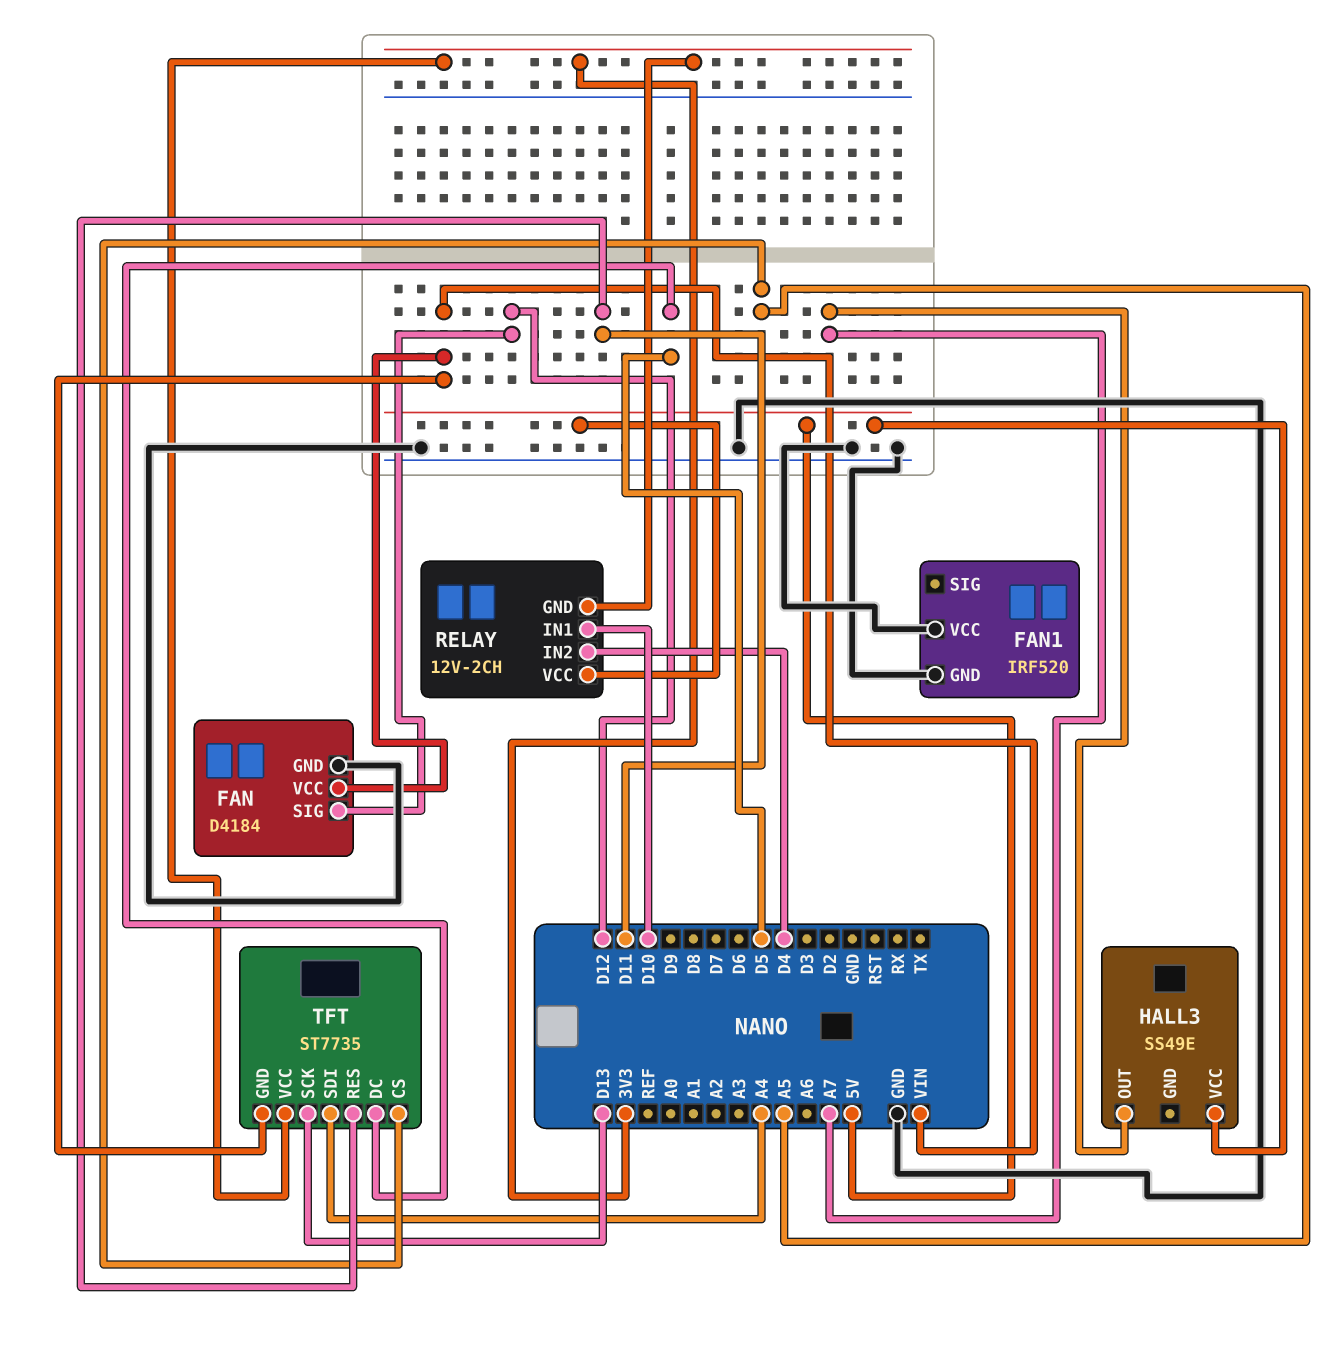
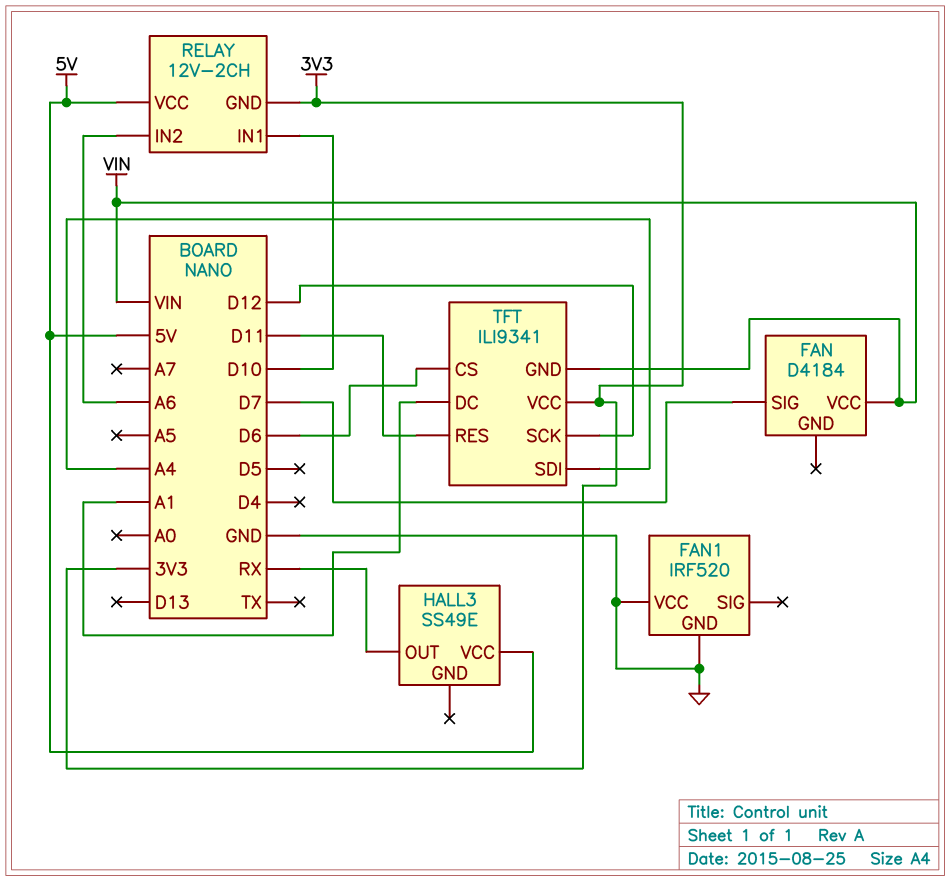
FAN pin GND: GND -> none
FAN pin SIG: D12 -> D7
HALL3 pin OUT: A7 -> RX
RELAY pin IN2: D4 -> A6
TFT: ST7735 -> ILI9341
TFT pin CS: A5 -> D6
TFT pin DC: D5 -> A1
TFT pin SCK: D13 -> D12

